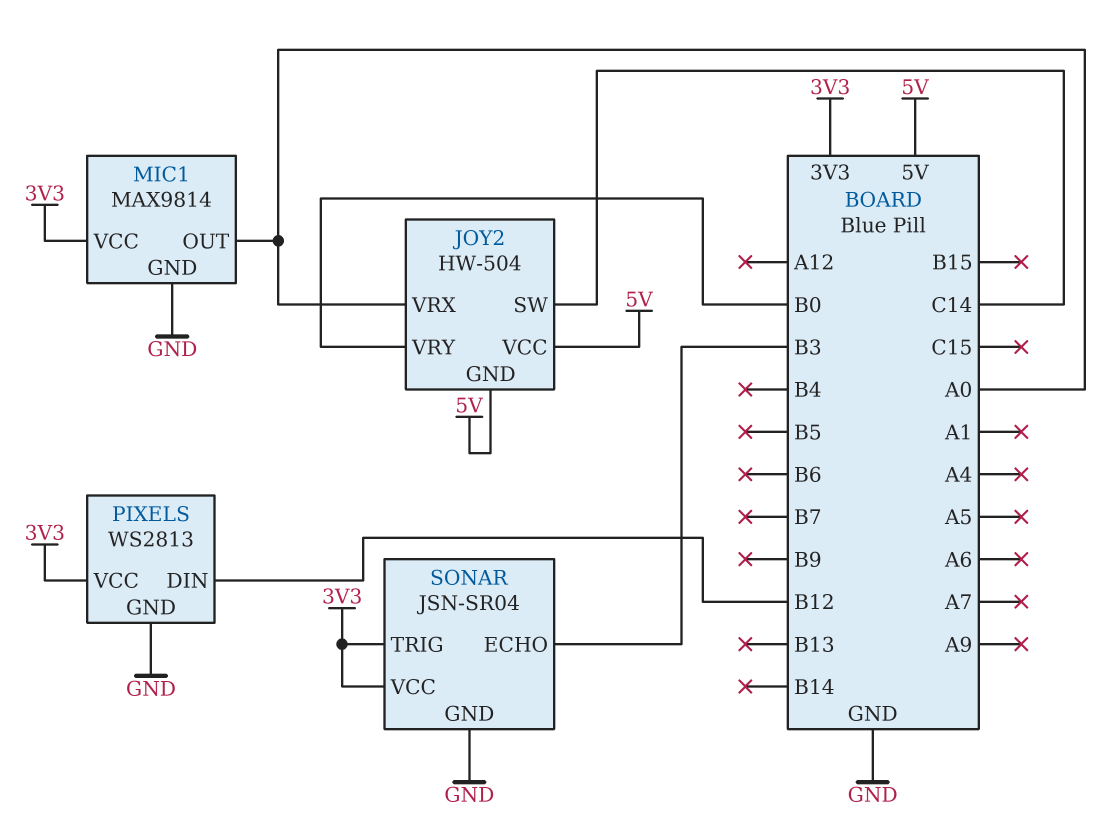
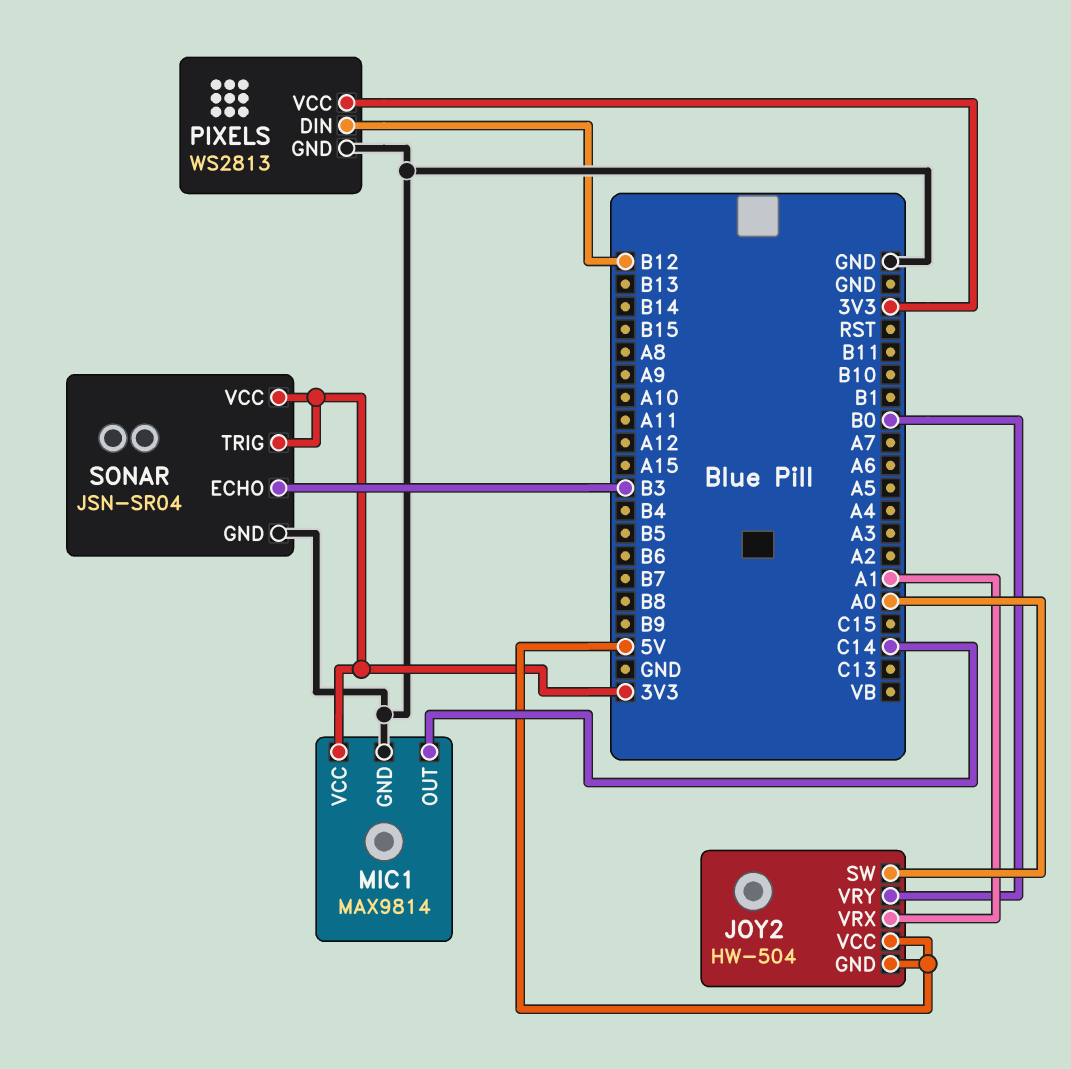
JOY2 pin SW: C14 -> A0
JOY2 pin VRX: A0 -> A1
MIC1 pin OUT: A0 -> C14

